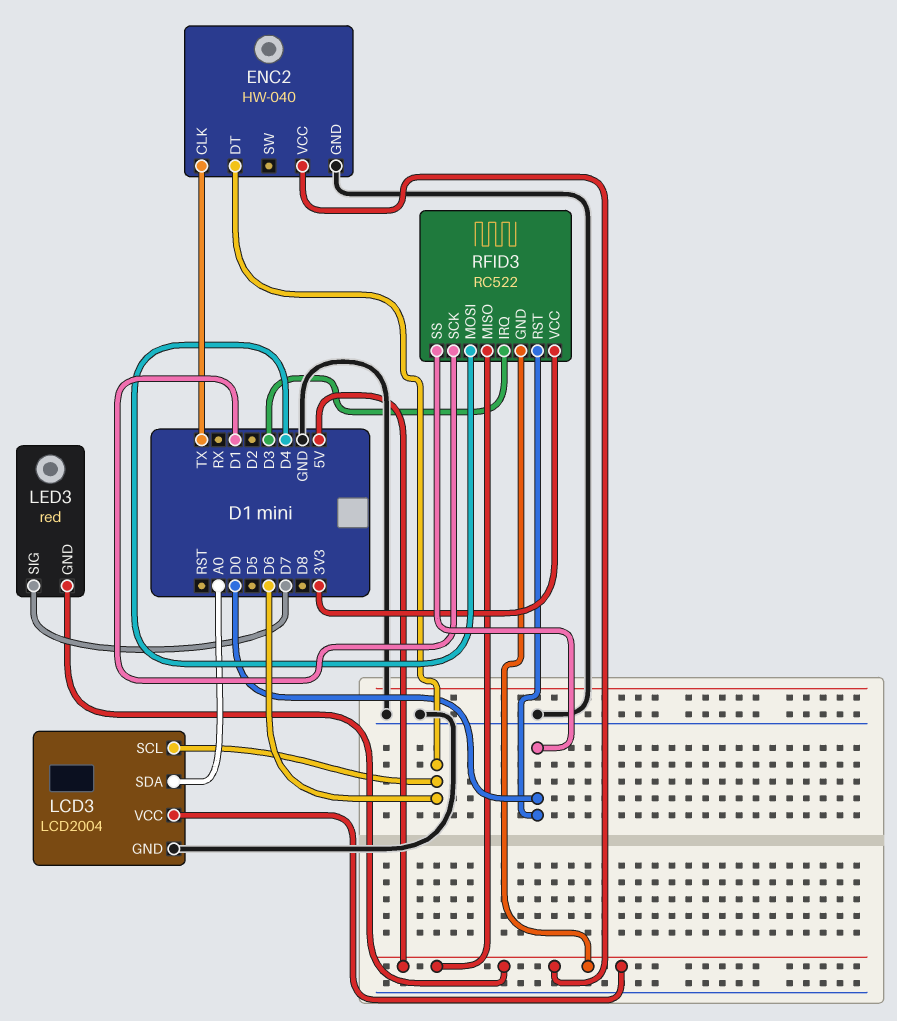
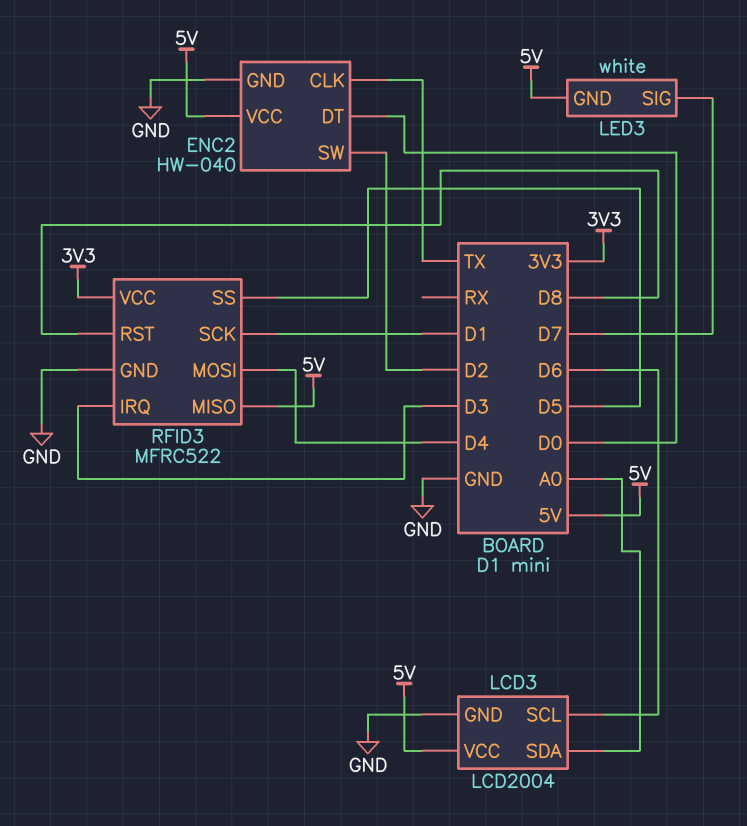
ENC2 pin DT: D6 -> D0
ENC2 pin SW: none -> D2
LED3: red -> white
RFID3: RC522 -> MFRC522
RFID3 pin GND: 5V -> GND
RFID3 pin RST: D0 -> D8
RFID3 pin SS: D0 -> D5

